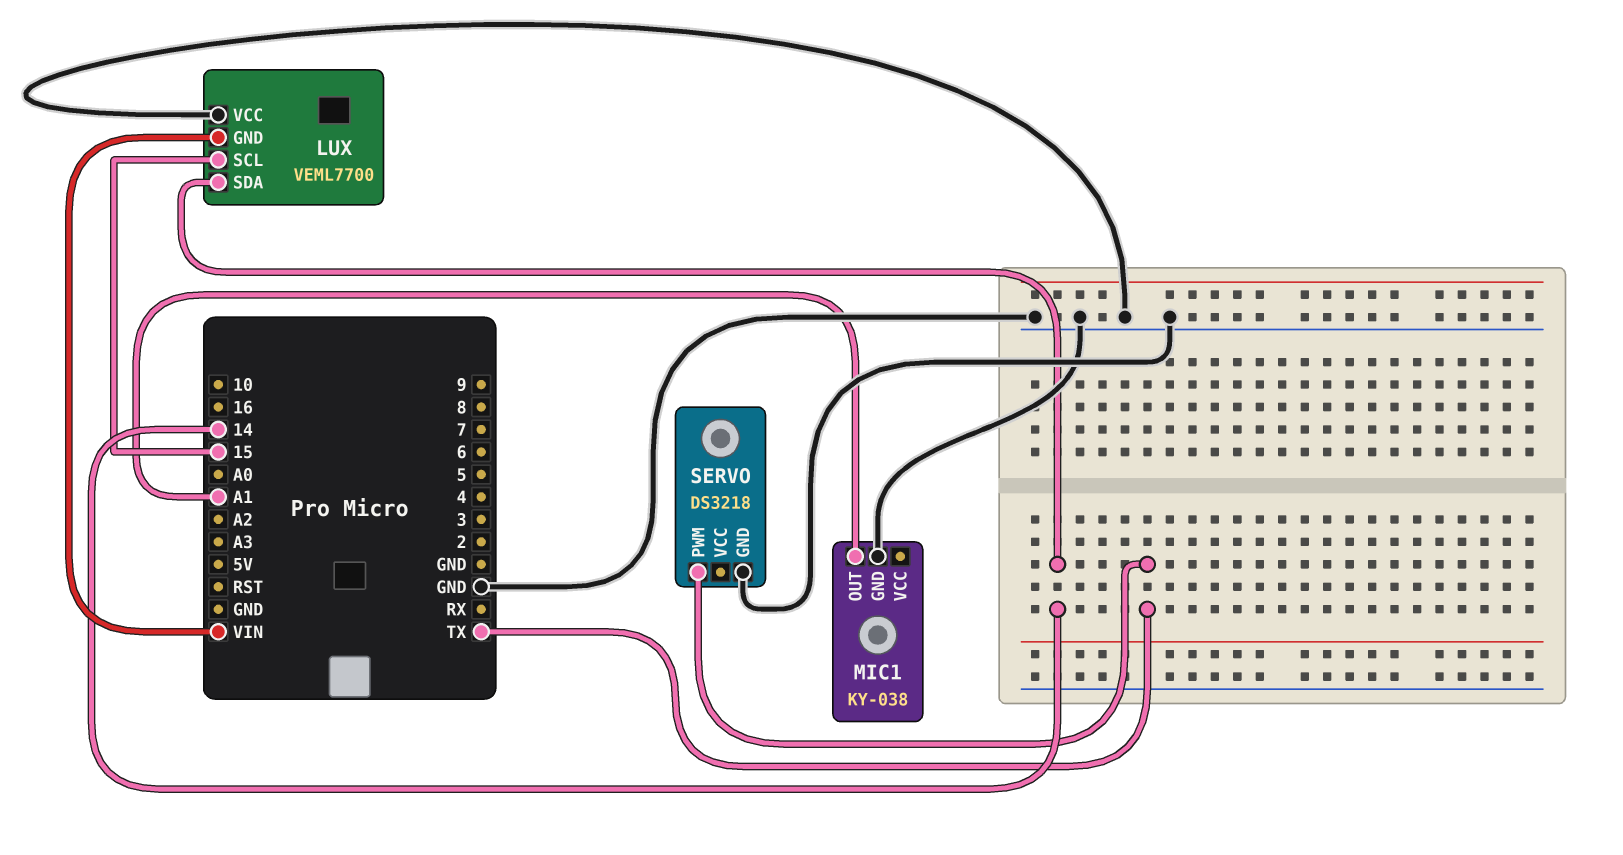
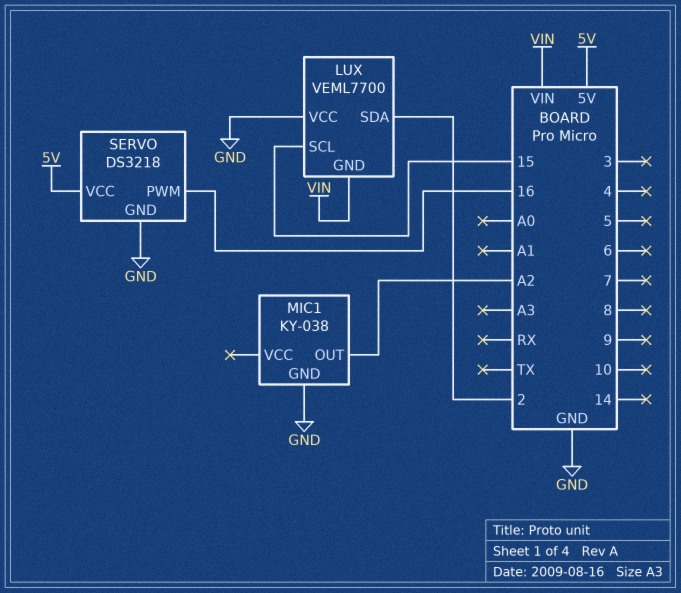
LUX pin SDA: 14 -> 2
MIC1 pin OUT: A1 -> A2
SERVO pin PWM: TX -> 16
SERVO pin VCC: none -> 5V

